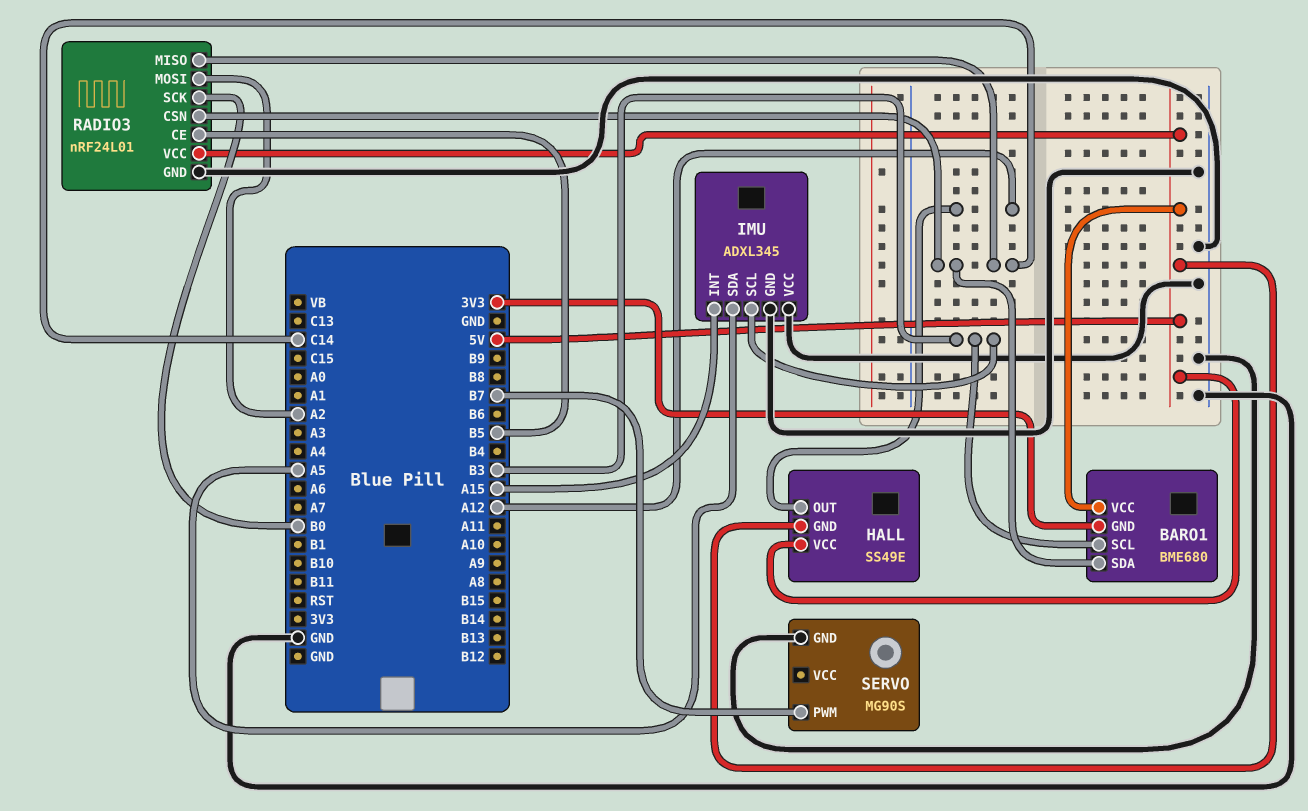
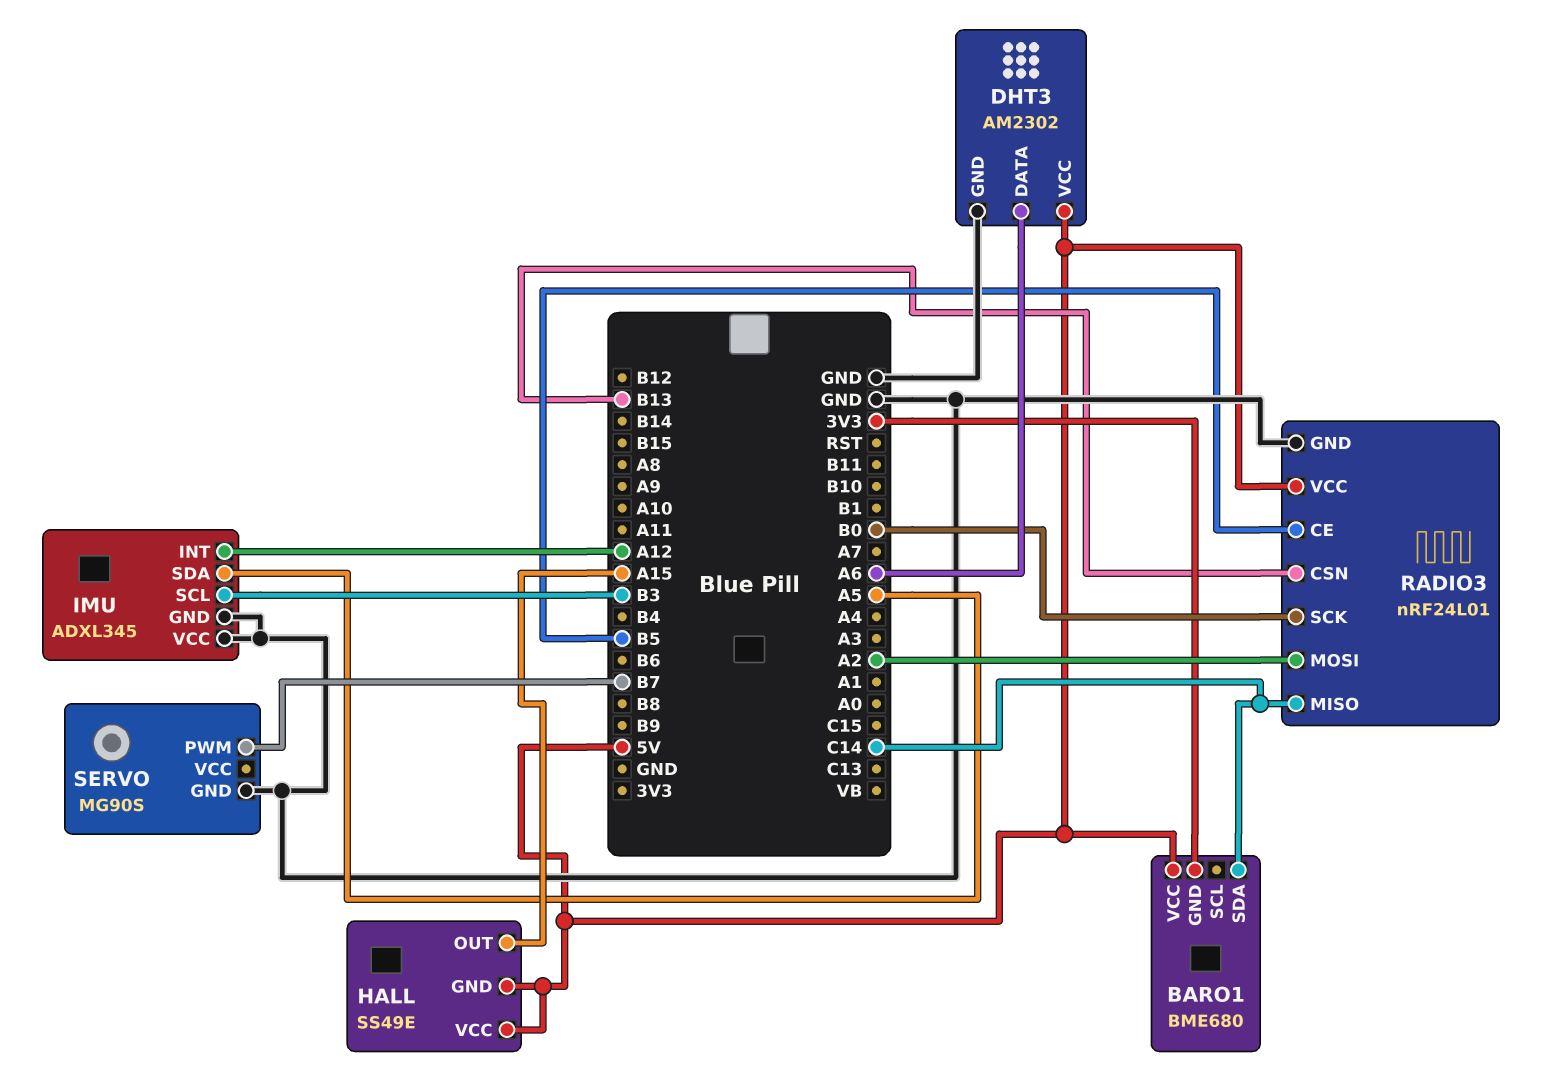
BARO1 pin SCL: B3 -> none
DHT3: none -> AM2302
DHT3 pin DATA: none -> A6
DHT3 pin GND: none -> GND
DHT3 pin VCC: none -> 5V
HALL pin OUT: A12 -> A15
IMU pin INT: A15 -> A12
RADIO3 pin CSN: C14 -> B13

